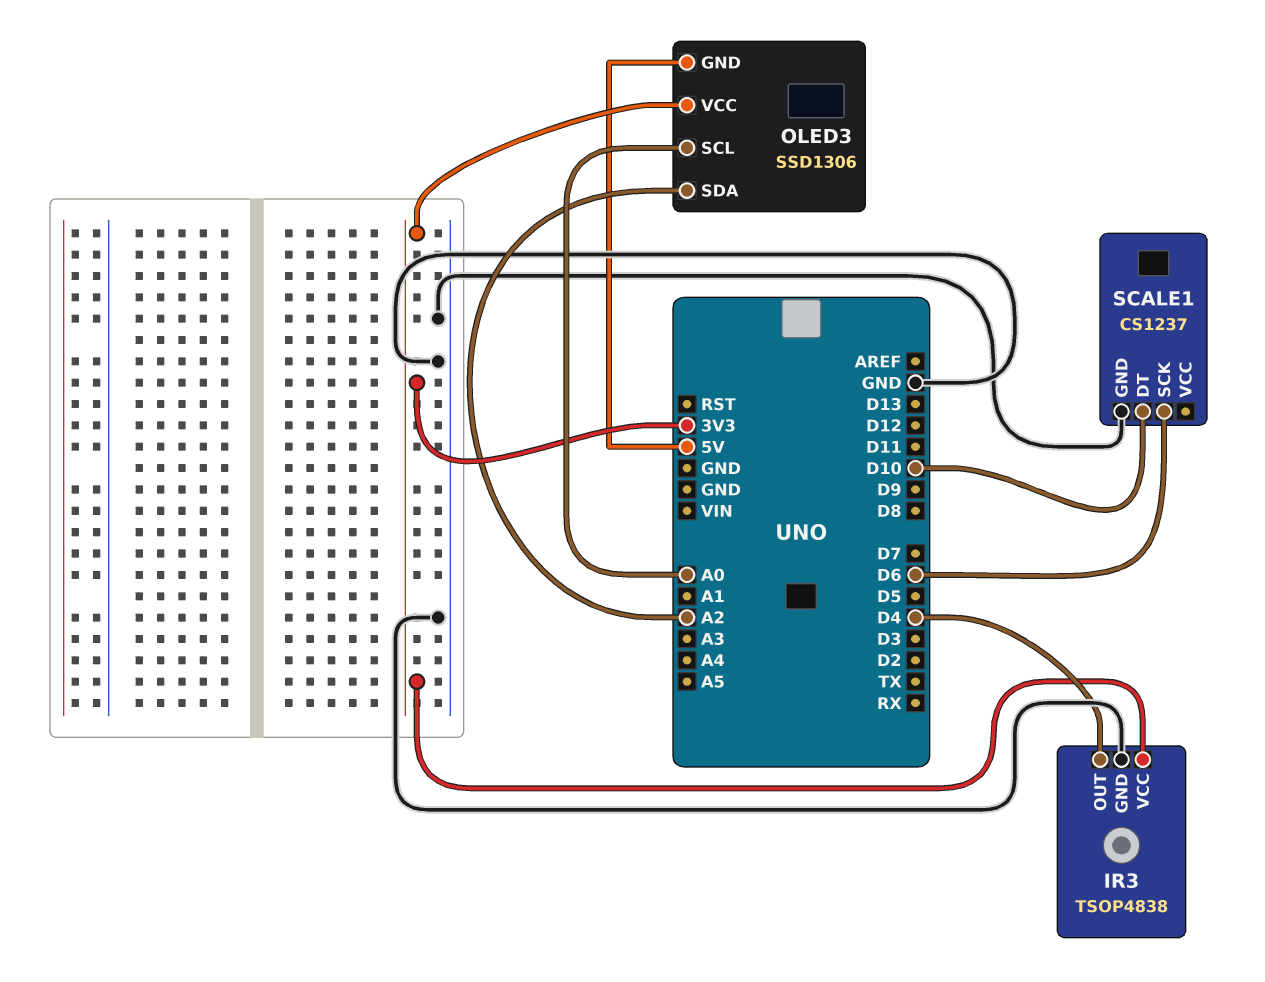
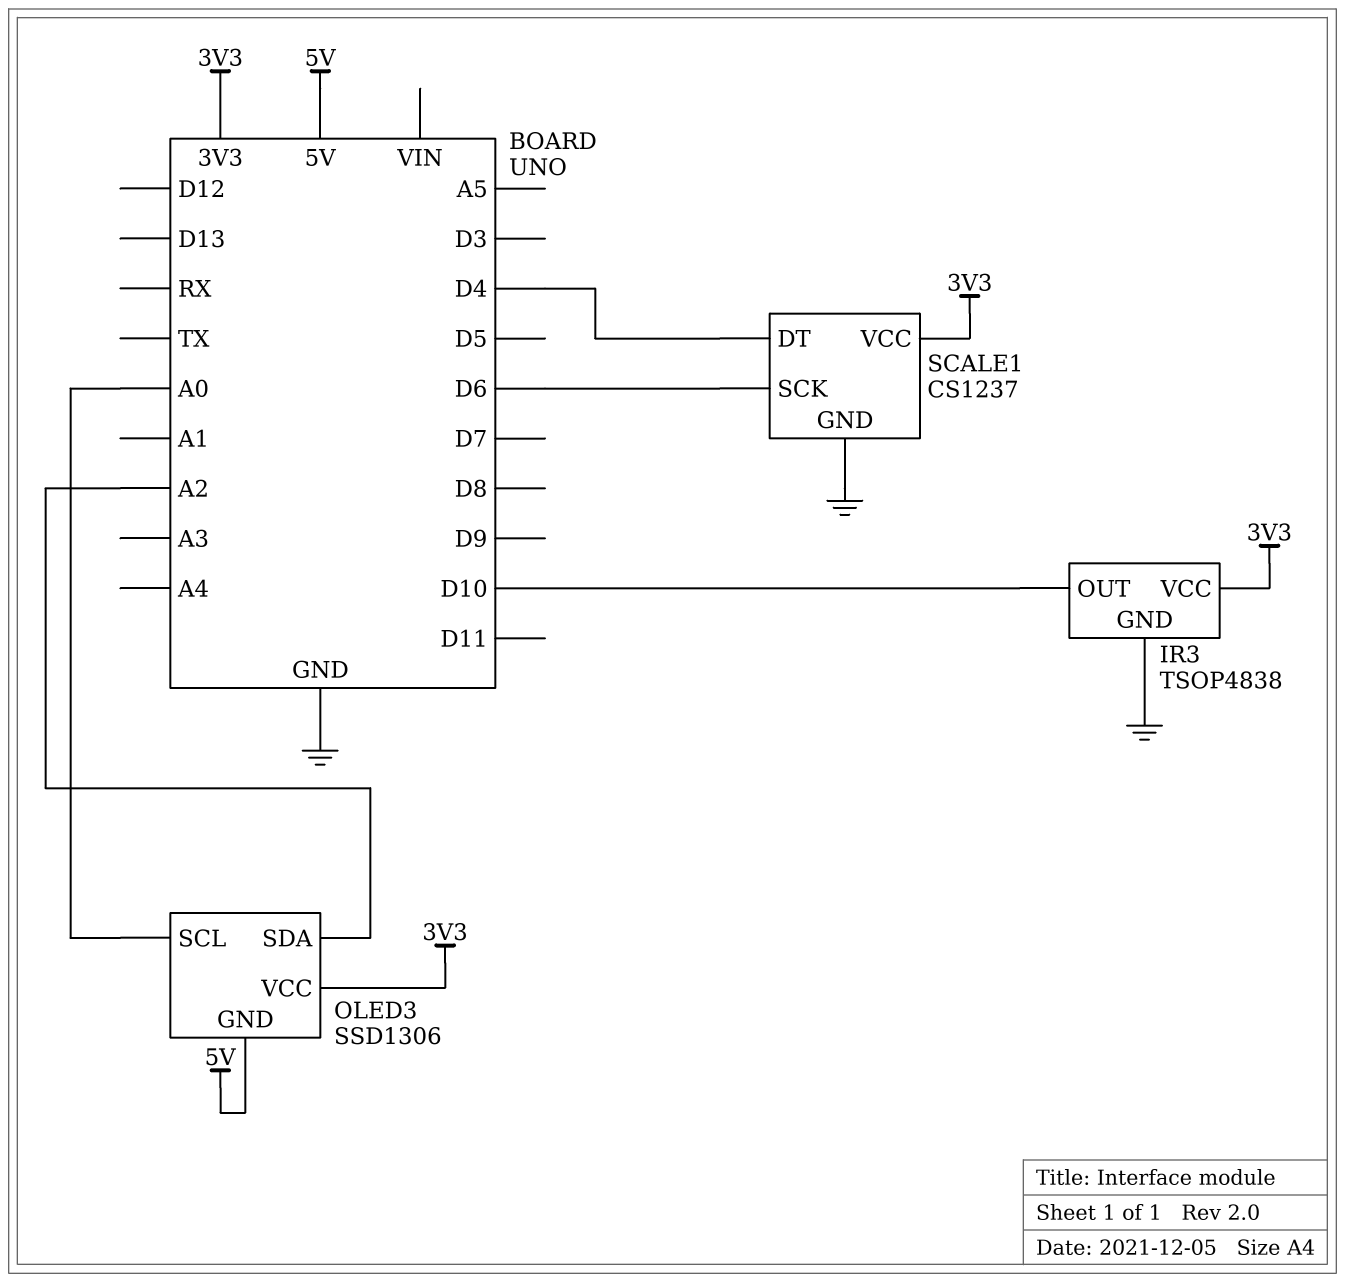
IR3 pin OUT: D4 -> D10
SCALE1 pin DT: D10 -> D4
SCALE1 pin VCC: none -> 3V3

